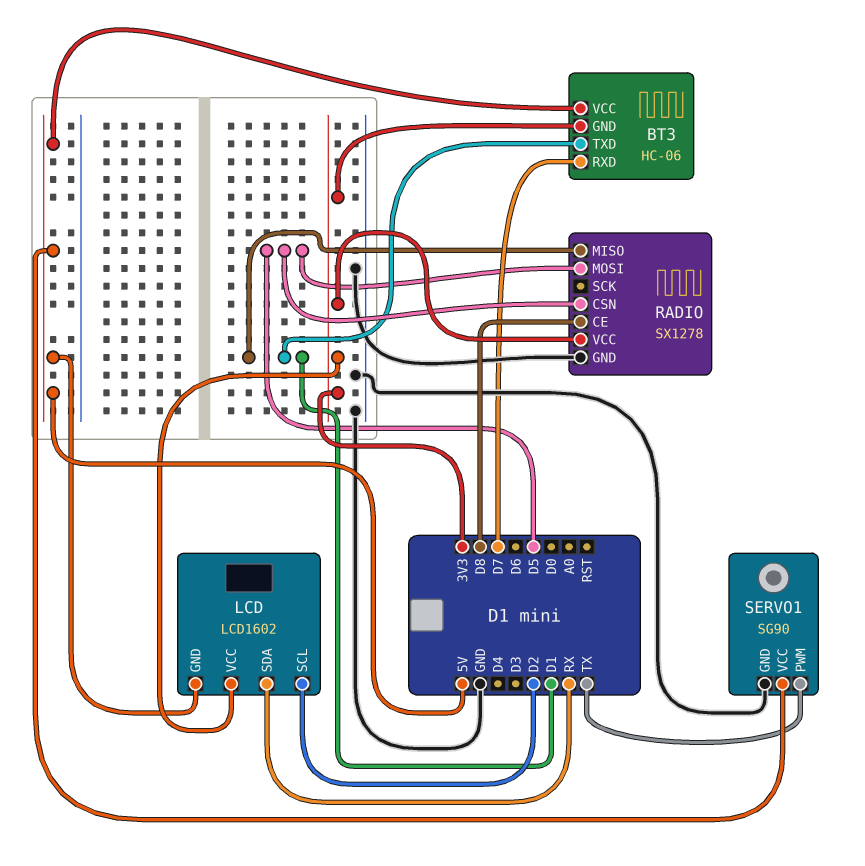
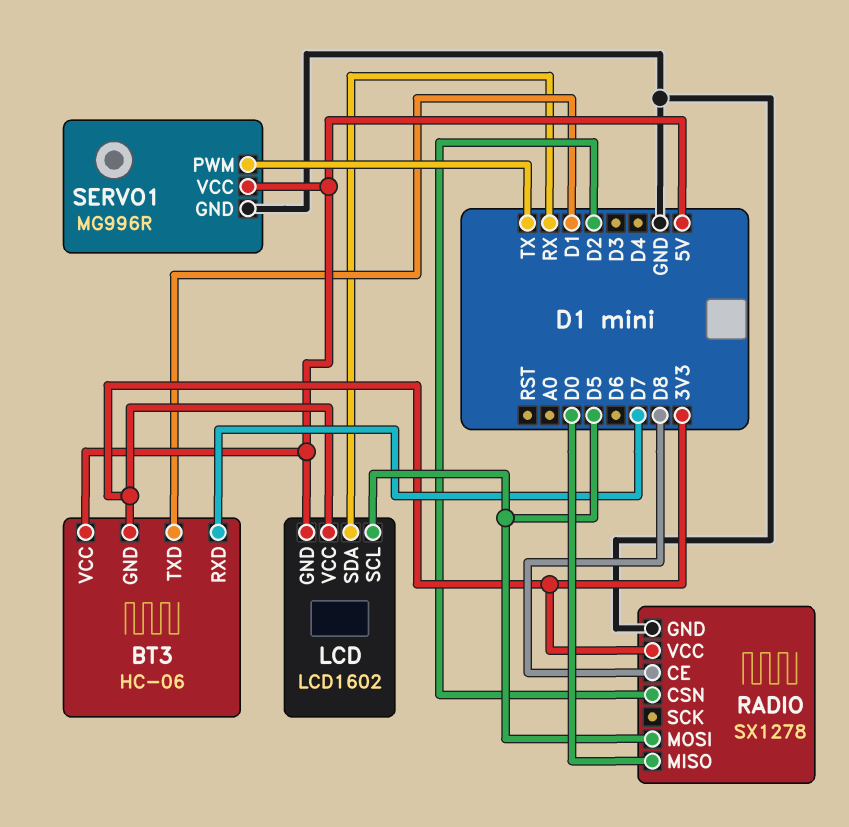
LCD pin SCL: D2 -> D5
RADIO pin CSN: D5 -> D2
RADIO pin MISO: D1 -> D0
SERVO1: SG90 -> MG996R

